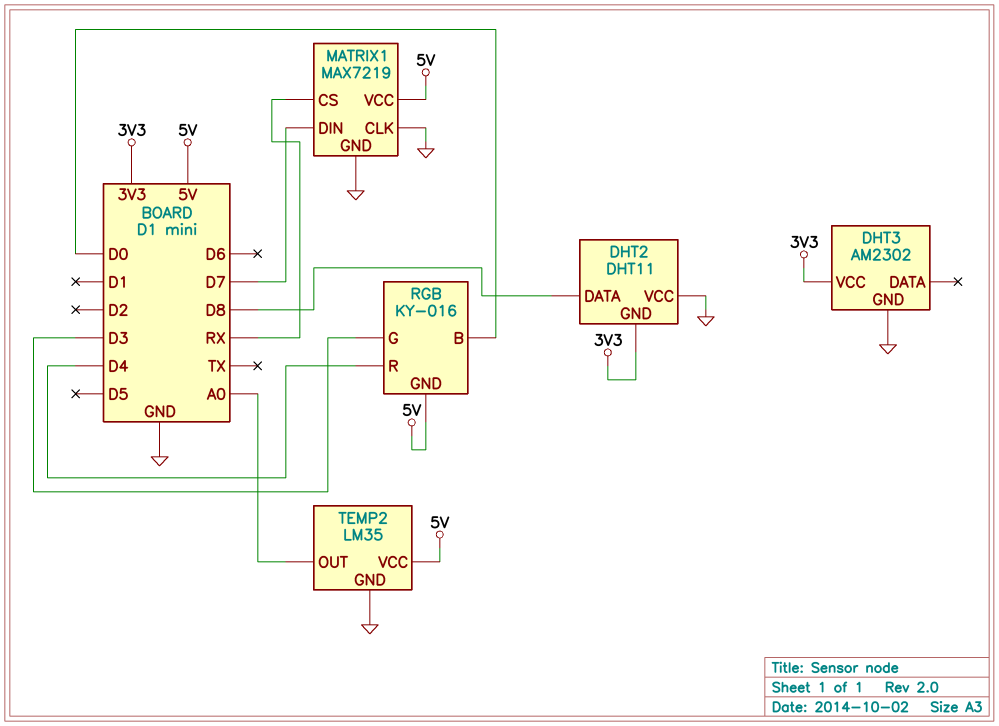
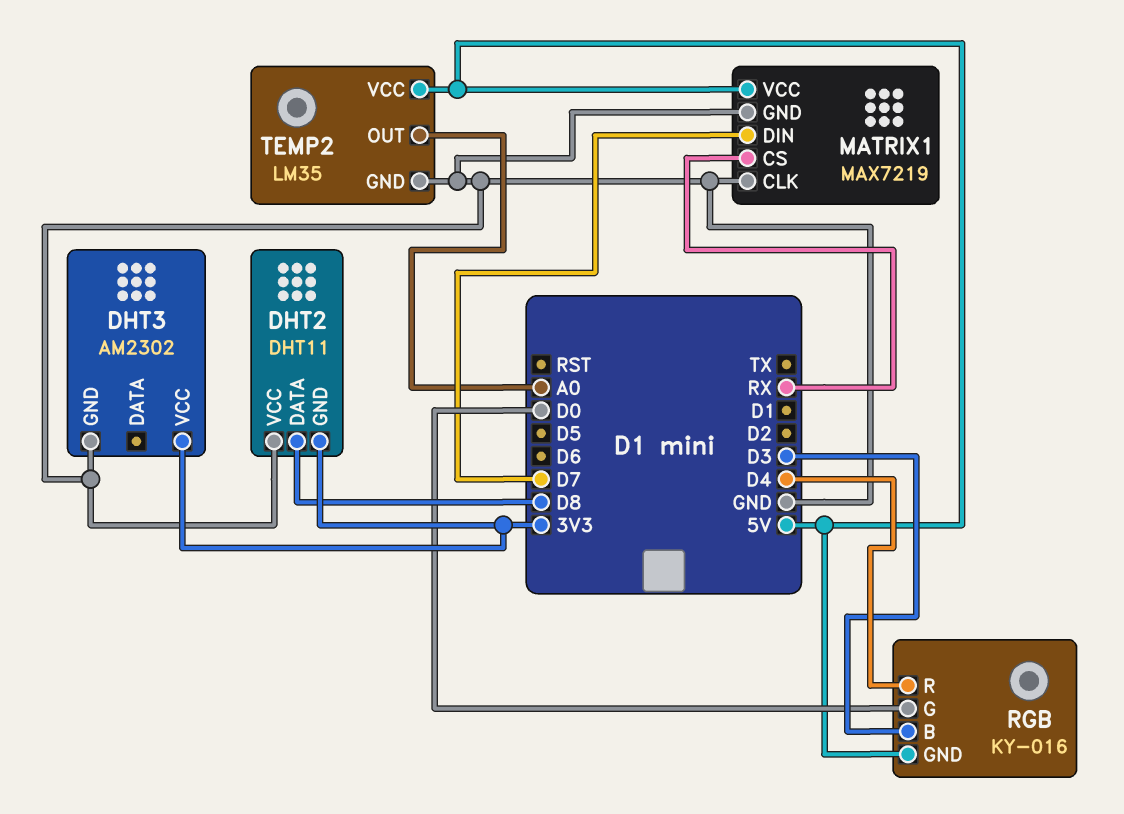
RGB pin B: D0 -> D3
RGB pin G: D3 -> D0

